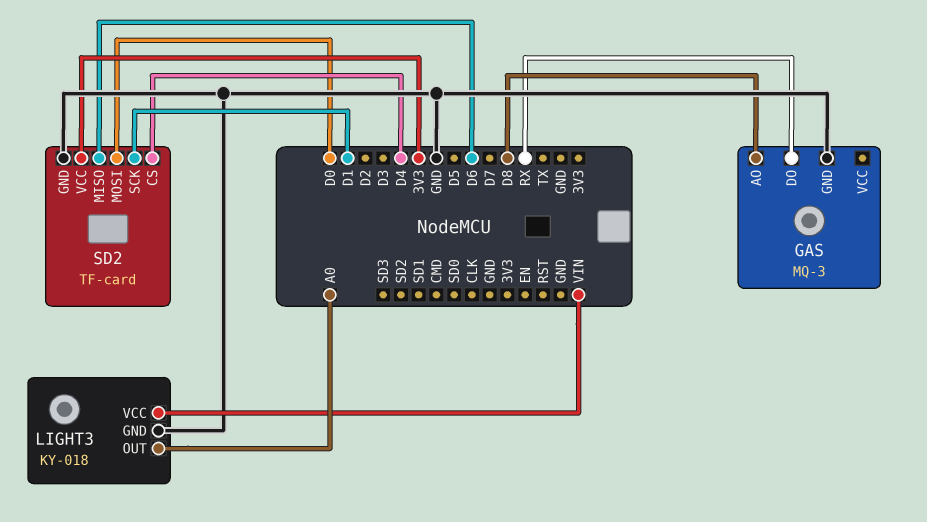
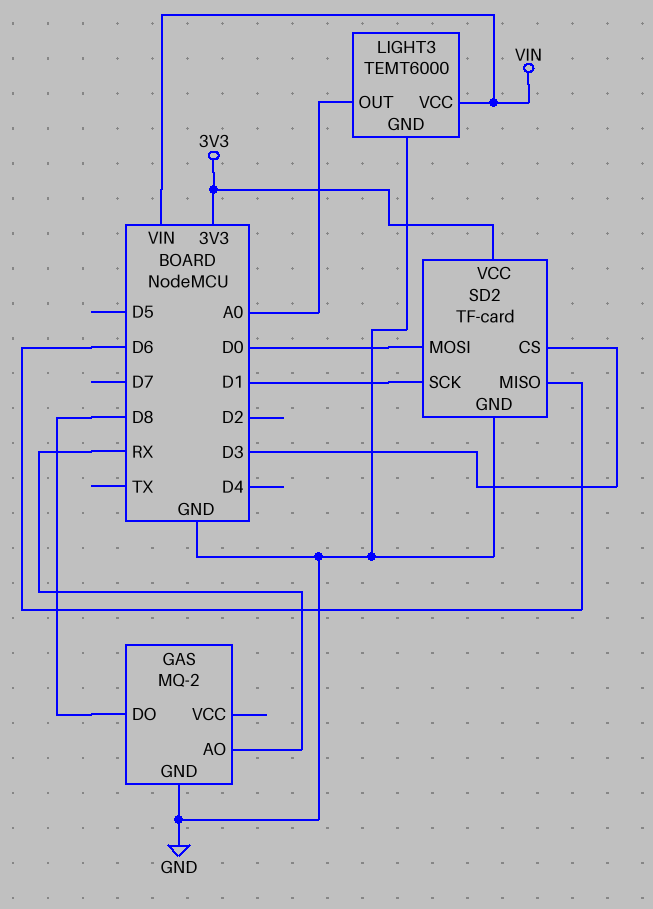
GAS: MQ-3 -> MQ-2
GAS pin AO: D8 -> RX
GAS pin DO: RX -> D8
LIGHT3: KY-018 -> TEMT6000
SD2 pin CS: D4 -> D3

